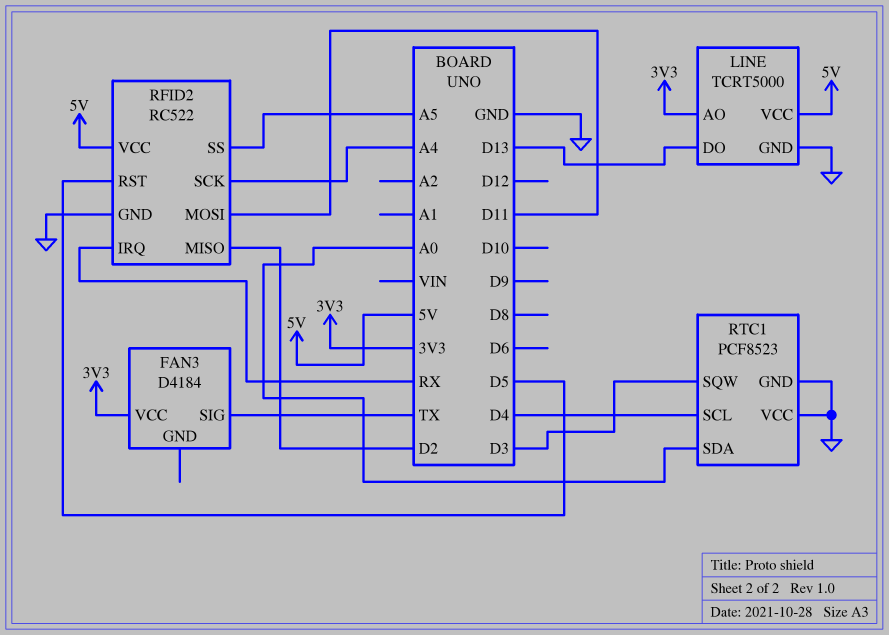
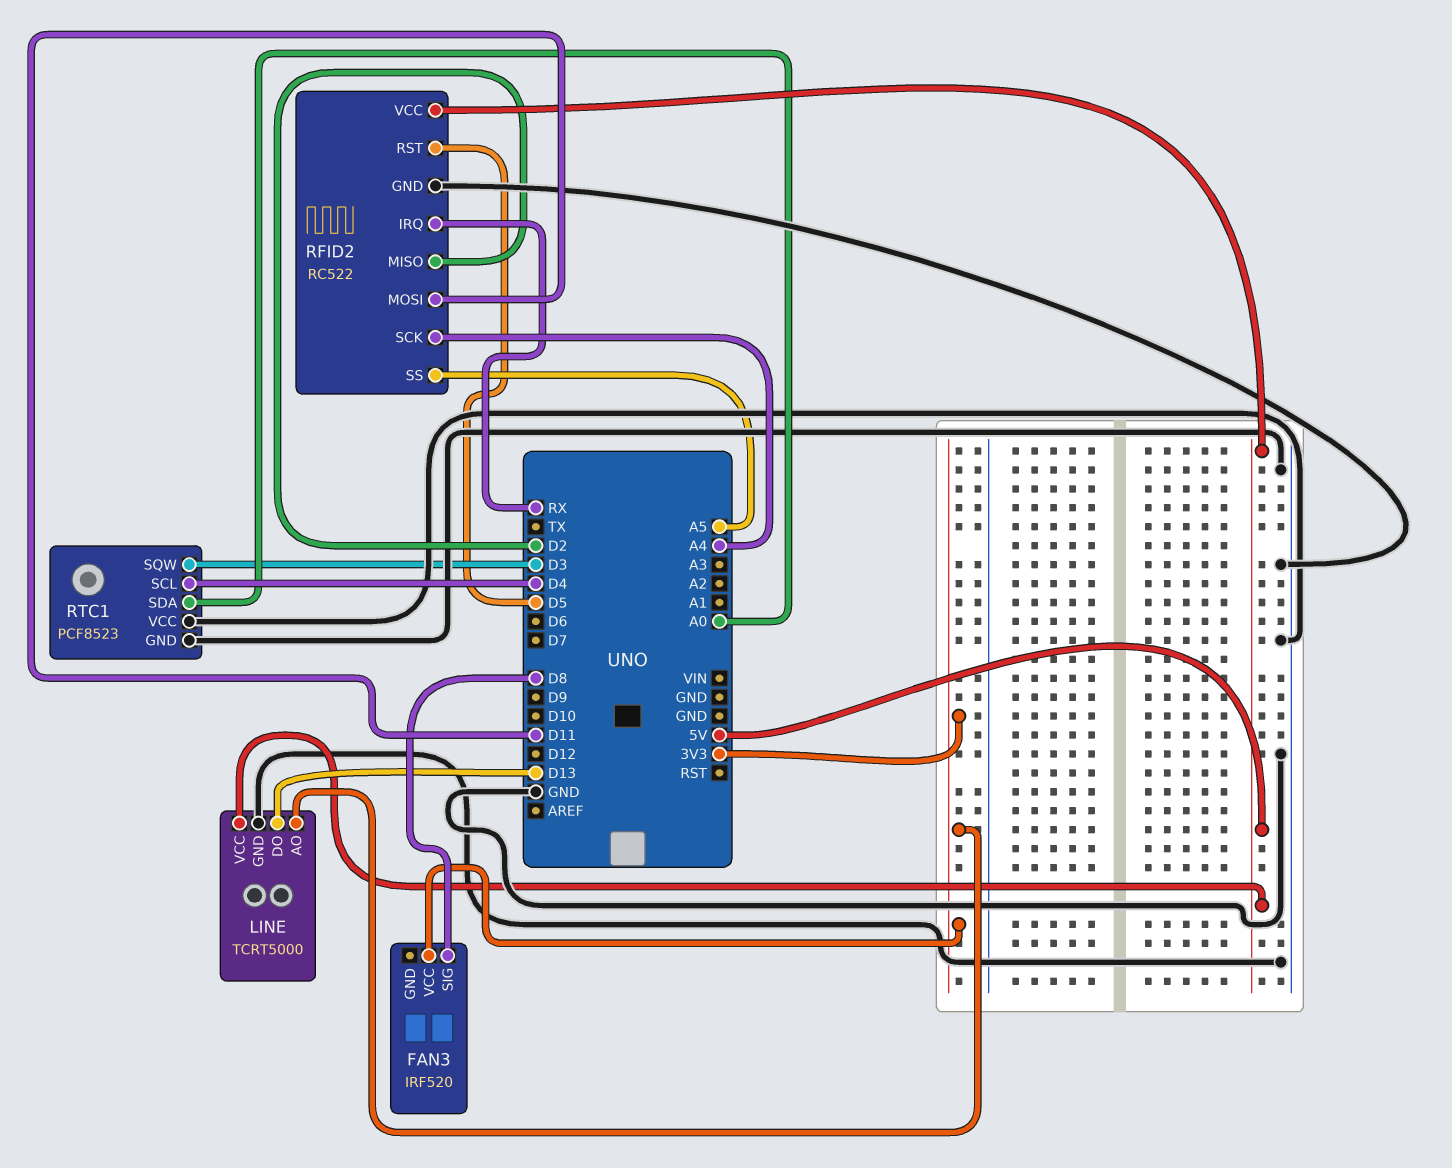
FAN3: D4184 -> IRF520
FAN3 pin SIG: TX -> D8

